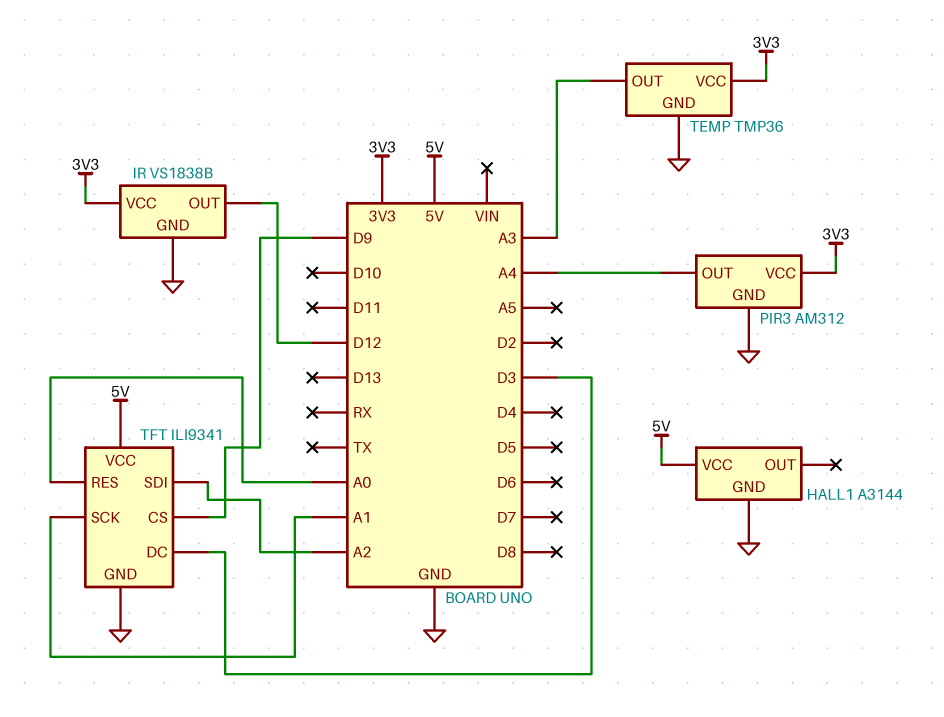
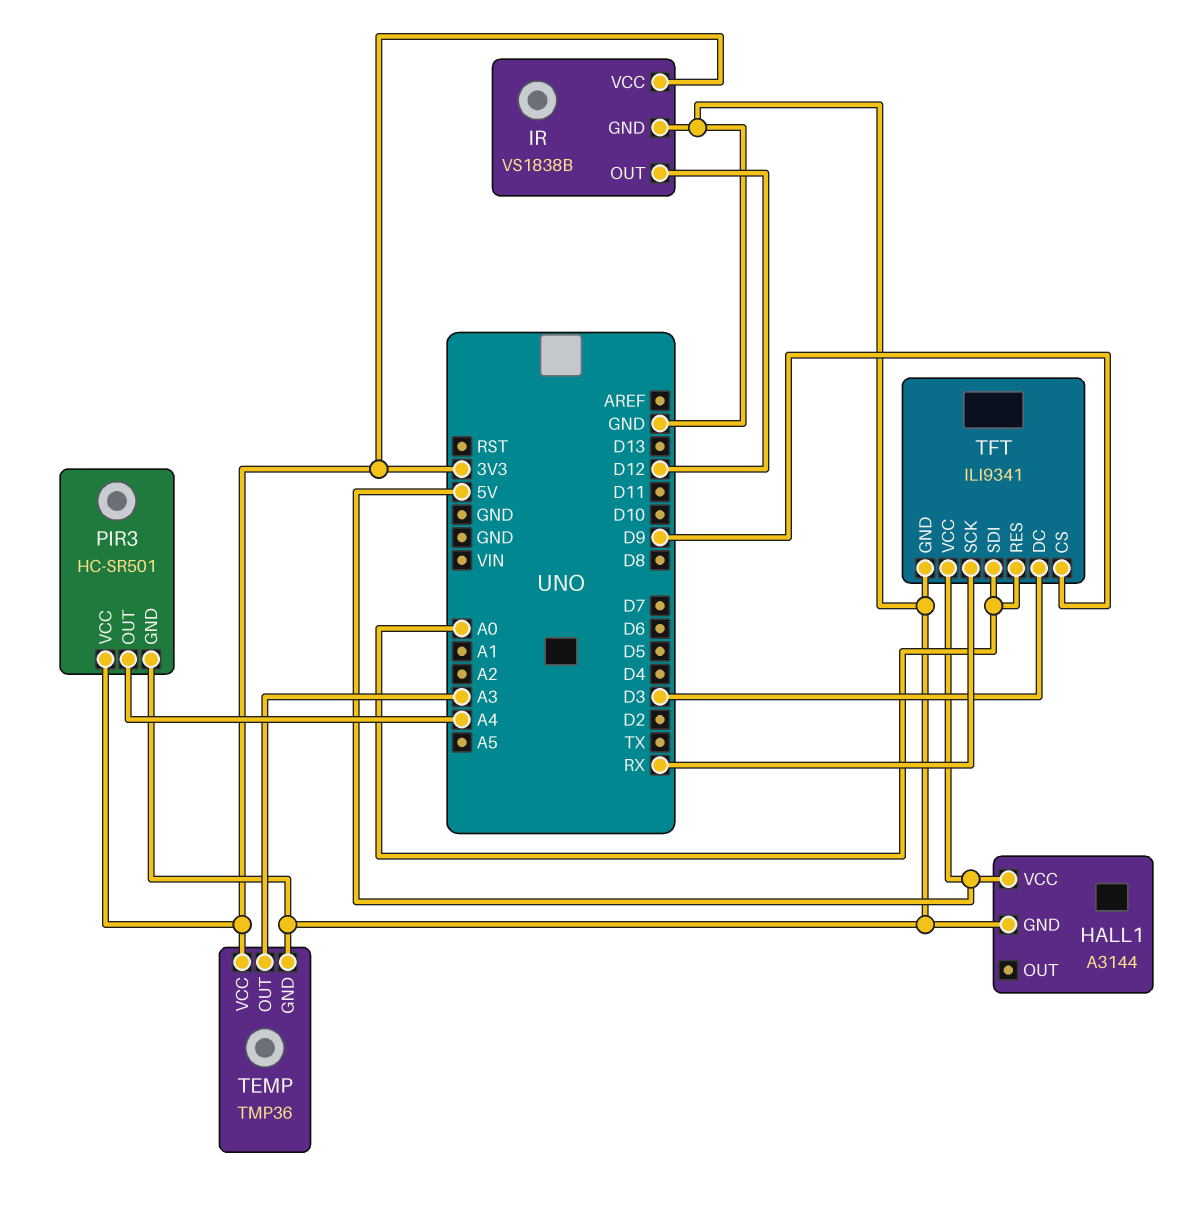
PIR3: AM312 -> HC-SR501
TFT pin SCK: A1 -> RX
TFT pin SDI: A2 -> A0

